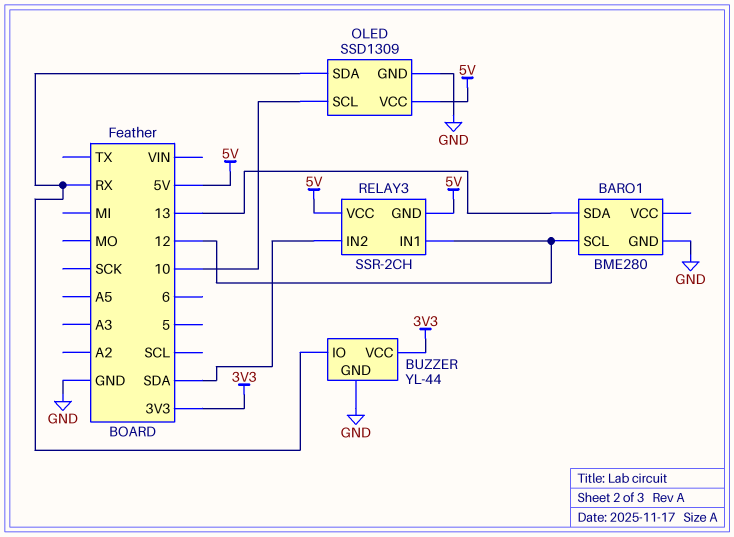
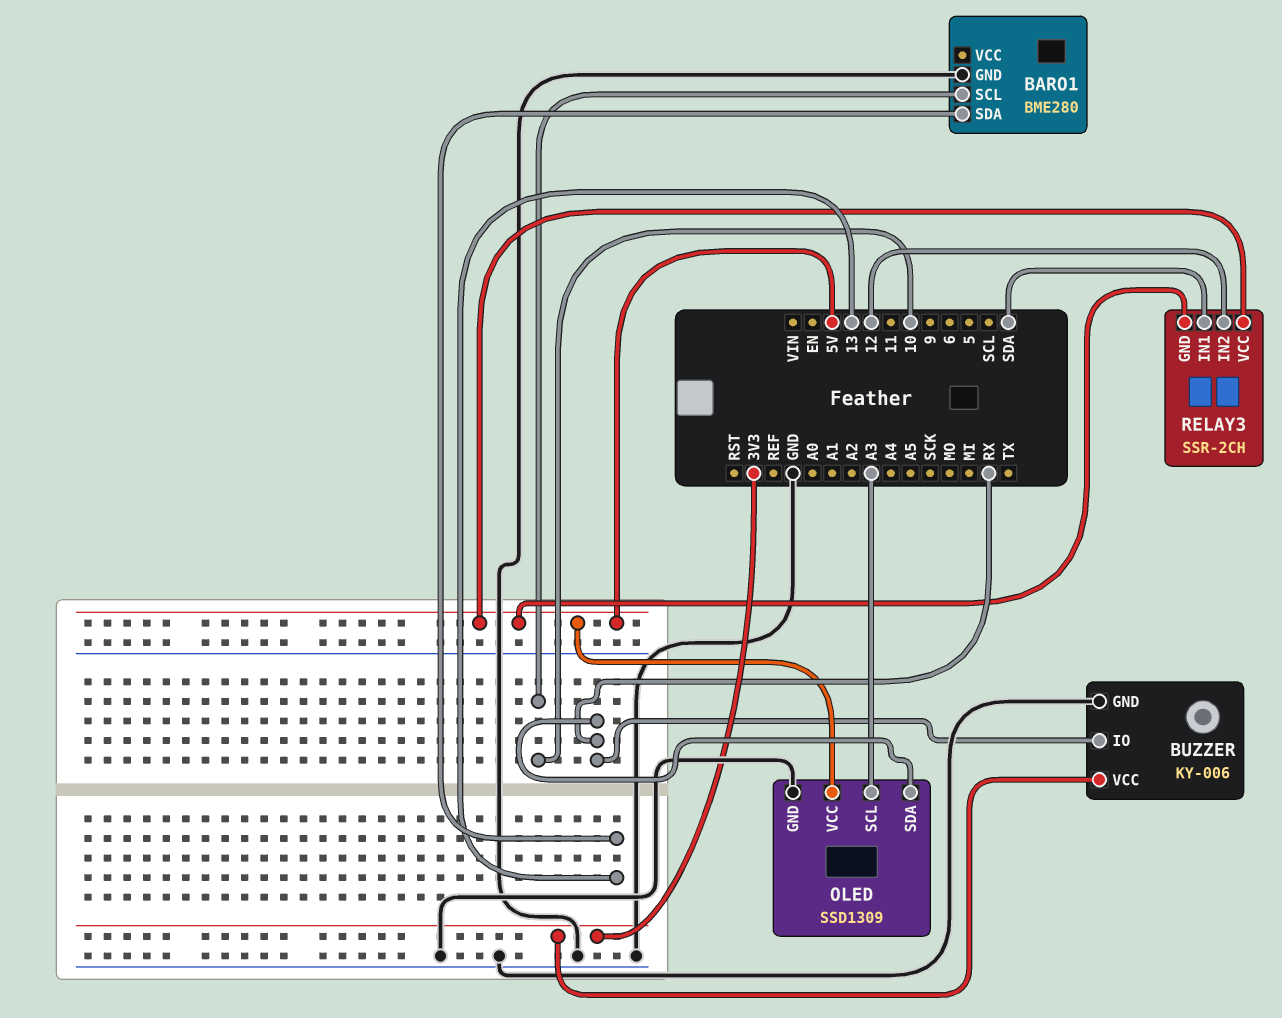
BARO1 pin SCL: 12 -> 10
BUZZER: YL-44 -> KY-006
OLED pin SCL: 10 -> A3
RELAY3 pin IN1: 12 -> SDA
RELAY3 pin IN2: SDA -> 12

